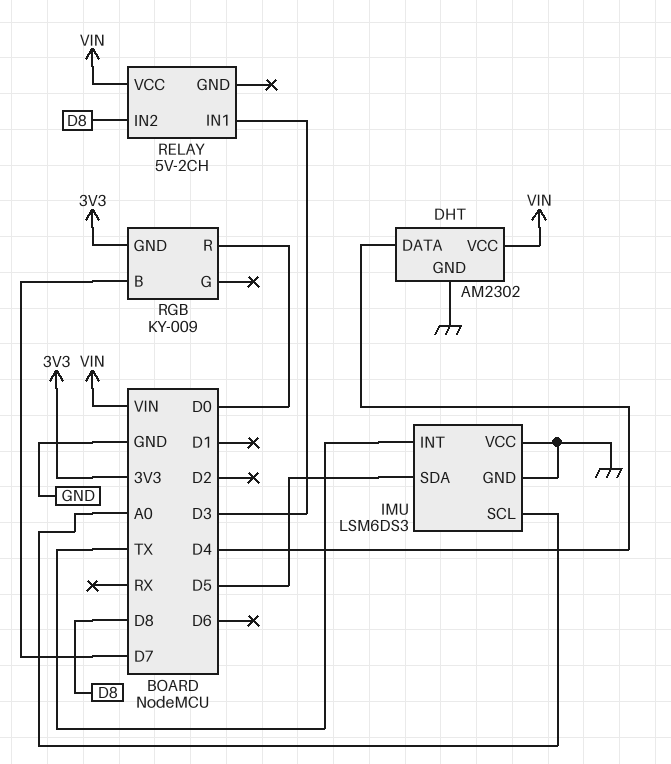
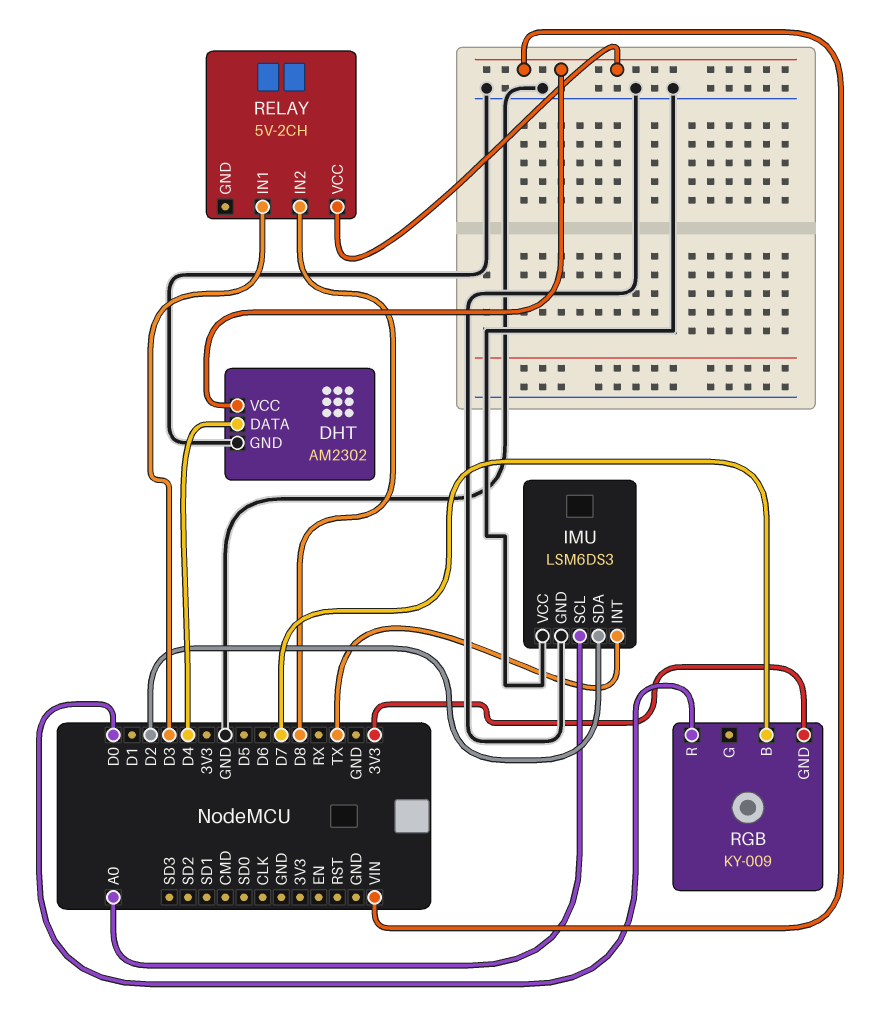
IMU pin SDA: D5 -> D2

